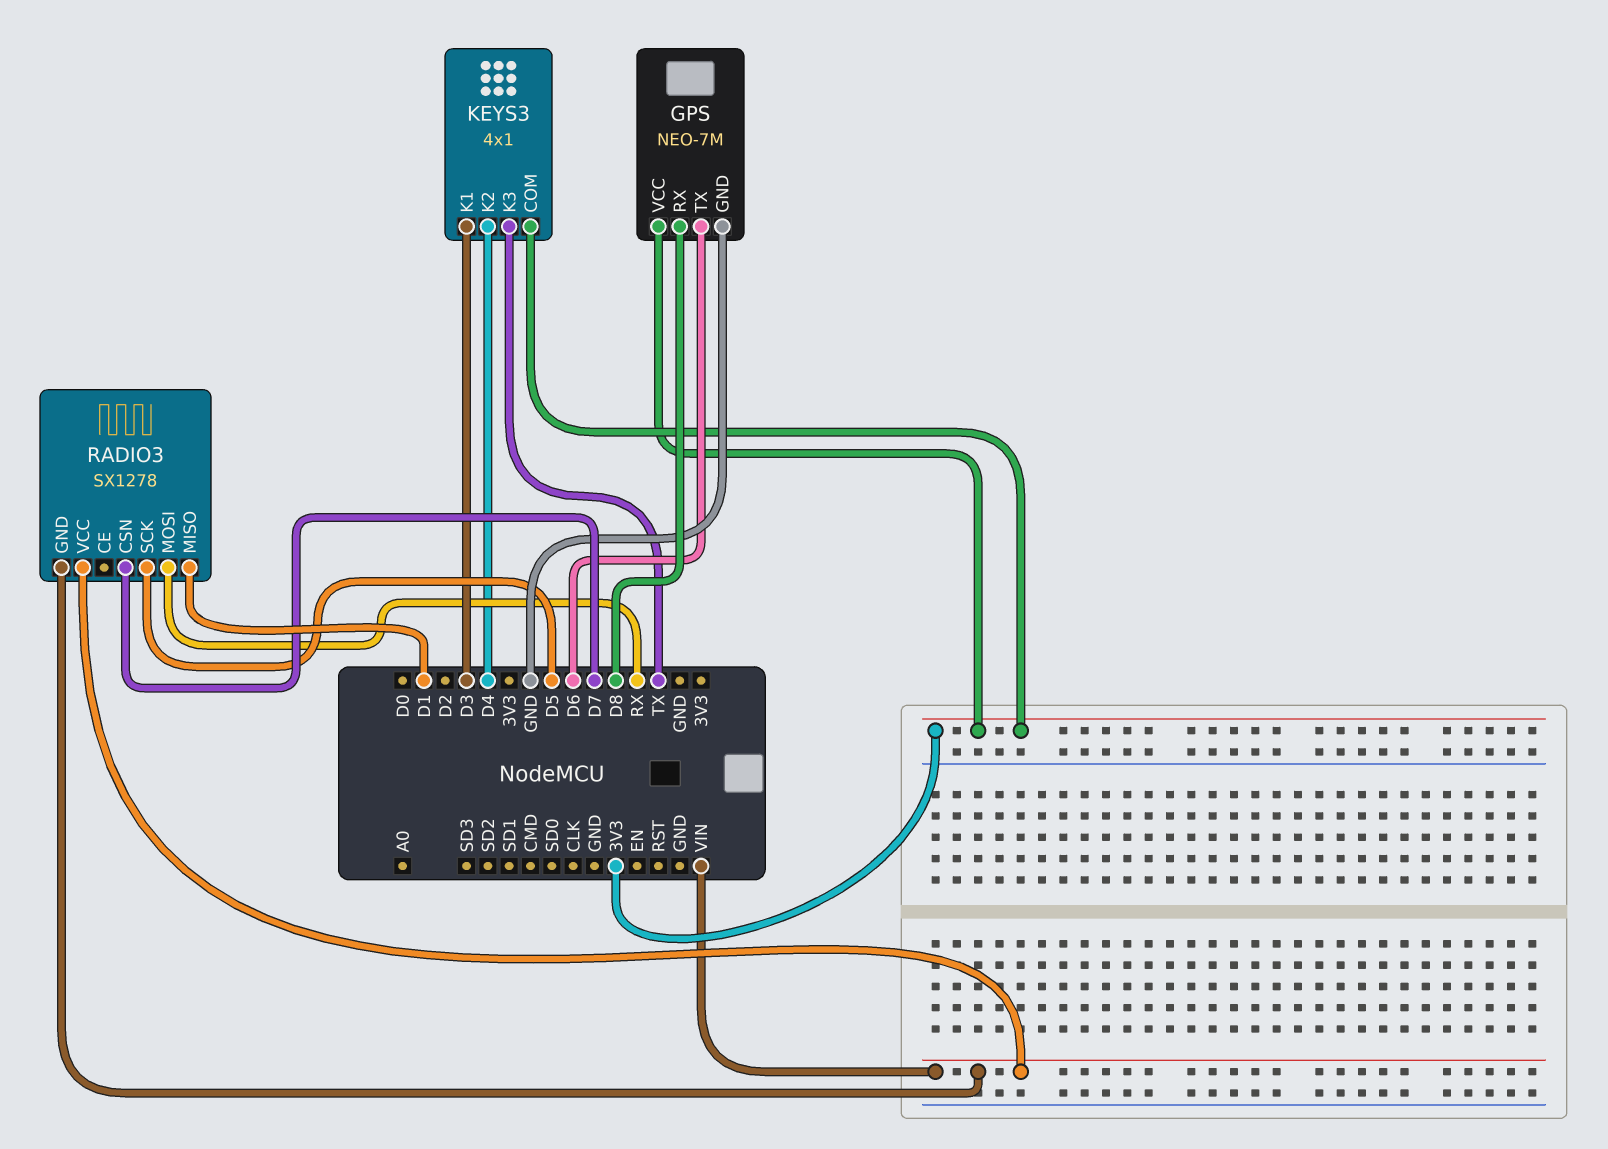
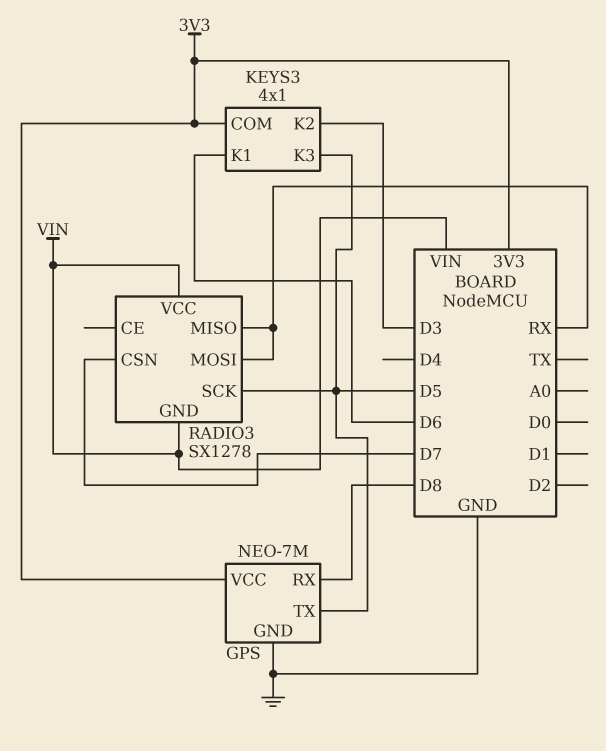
GPS pin TX: D6 -> D5
KEYS3 pin K1: D3 -> D6
KEYS3 pin K2: D4 -> D3
KEYS3 pin K3: TX -> D5
RADIO3 pin MISO: D1 -> RX

